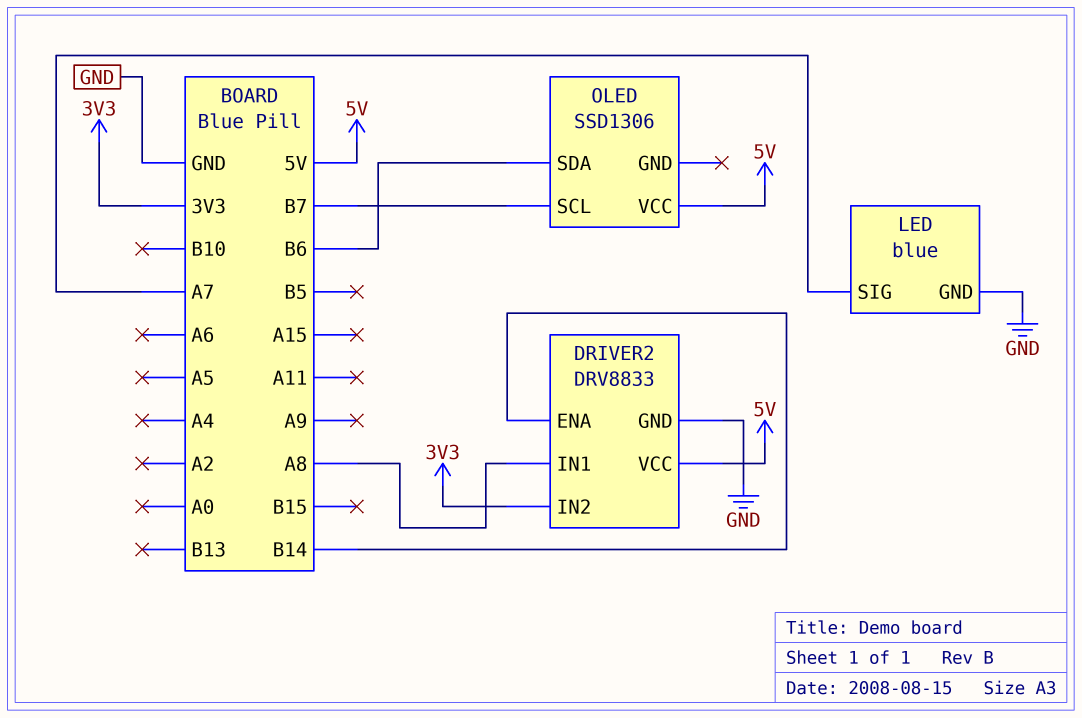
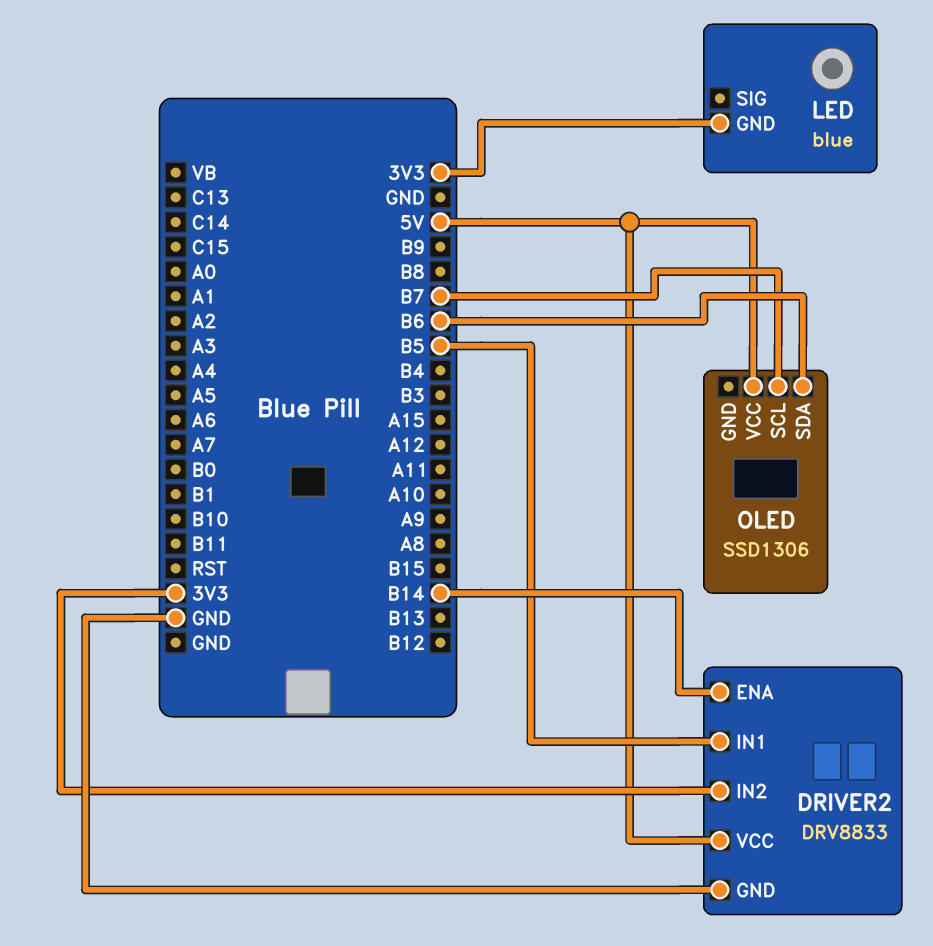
DRIVER2 pin IN1: A8 -> B5
LED pin GND: GND -> 3V3
LED pin SIG: A7 -> none

